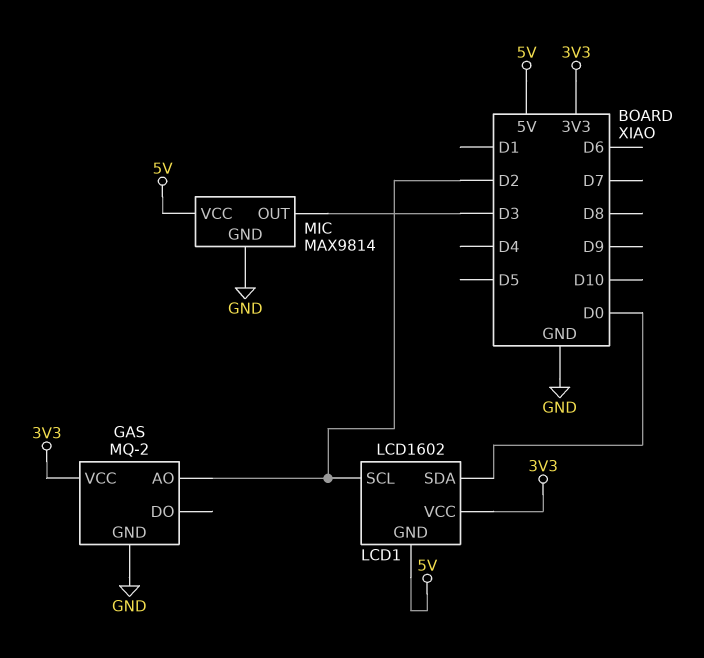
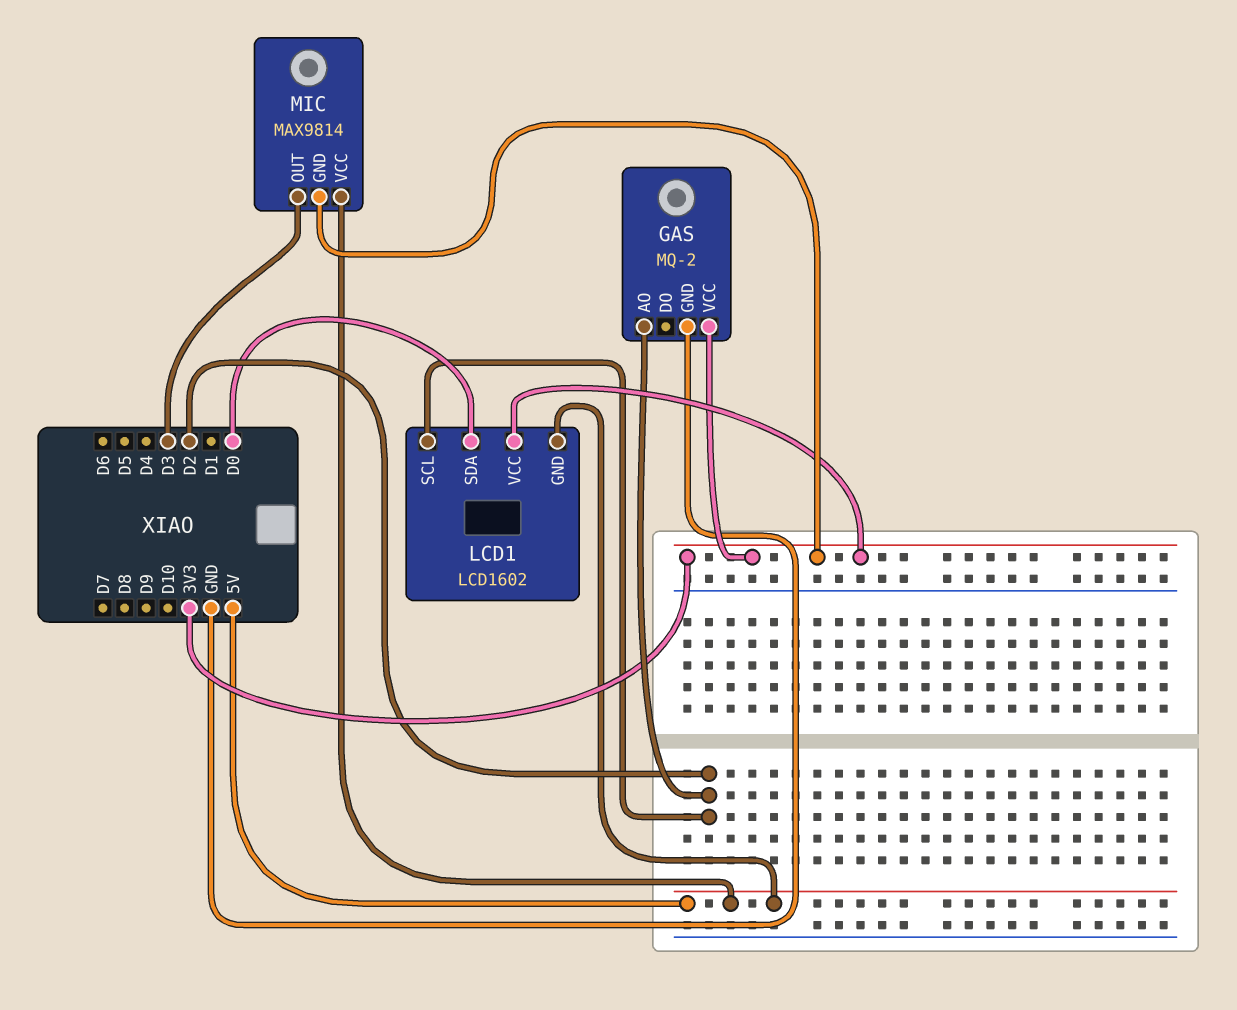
MIC pin GND: GND -> 3V3

